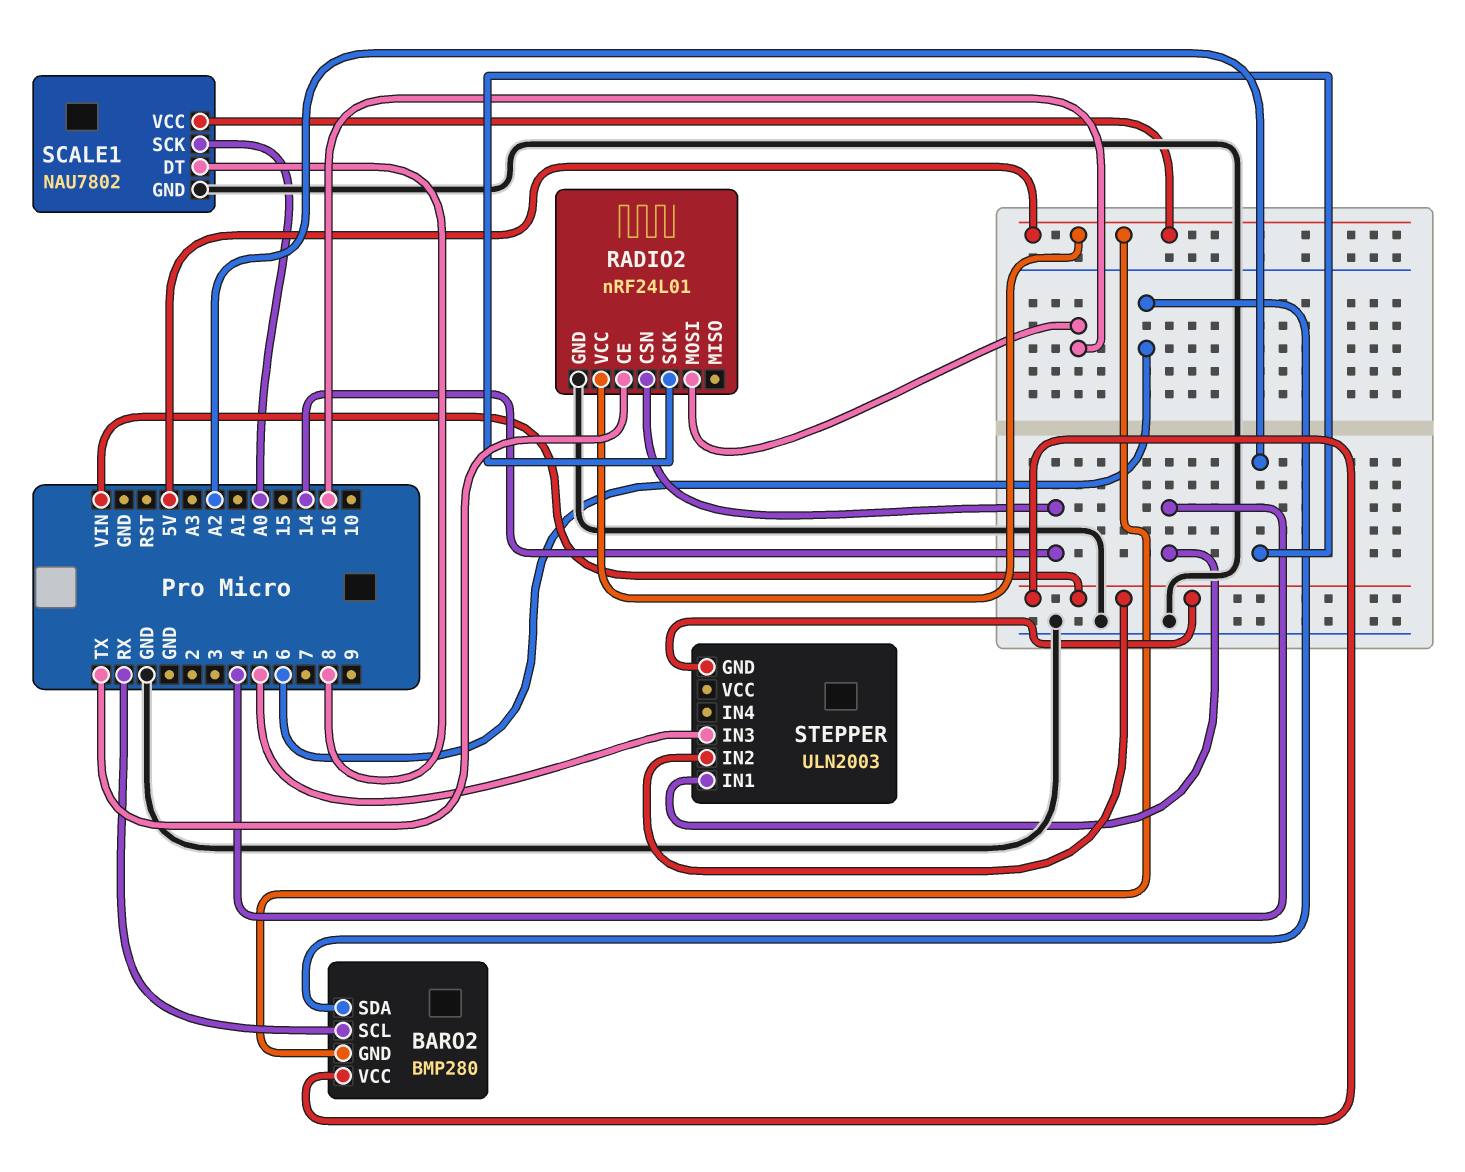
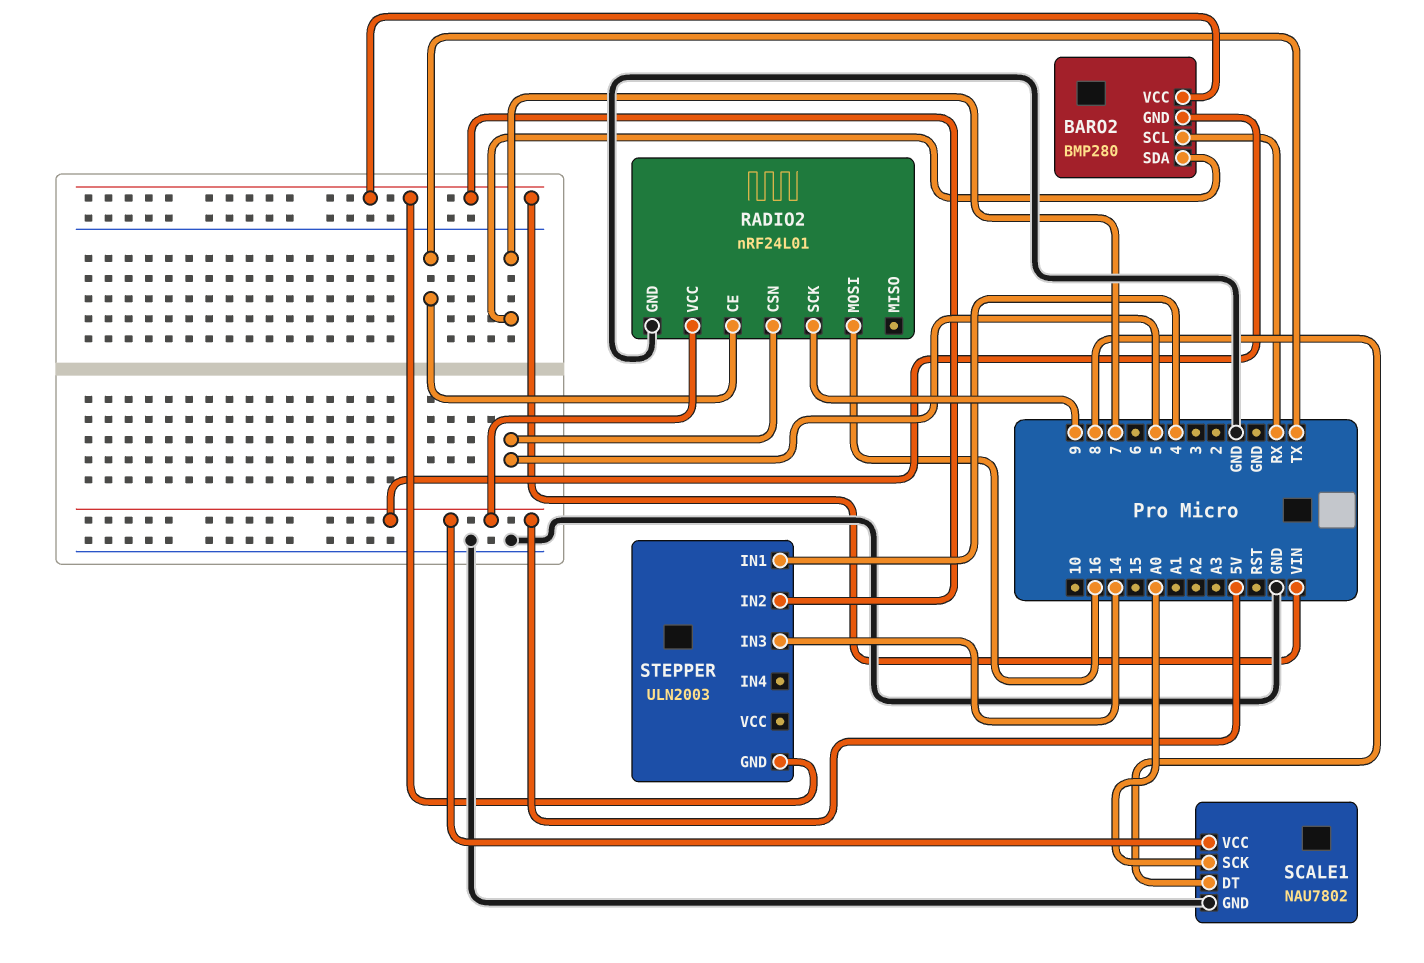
BARO2 pin SDA: 6 -> 7
RADIO2 pin CSN: 14 -> 5
RADIO2 pin SCK: A2 -> 9
STEPPER pin IN3: 5 -> 14

